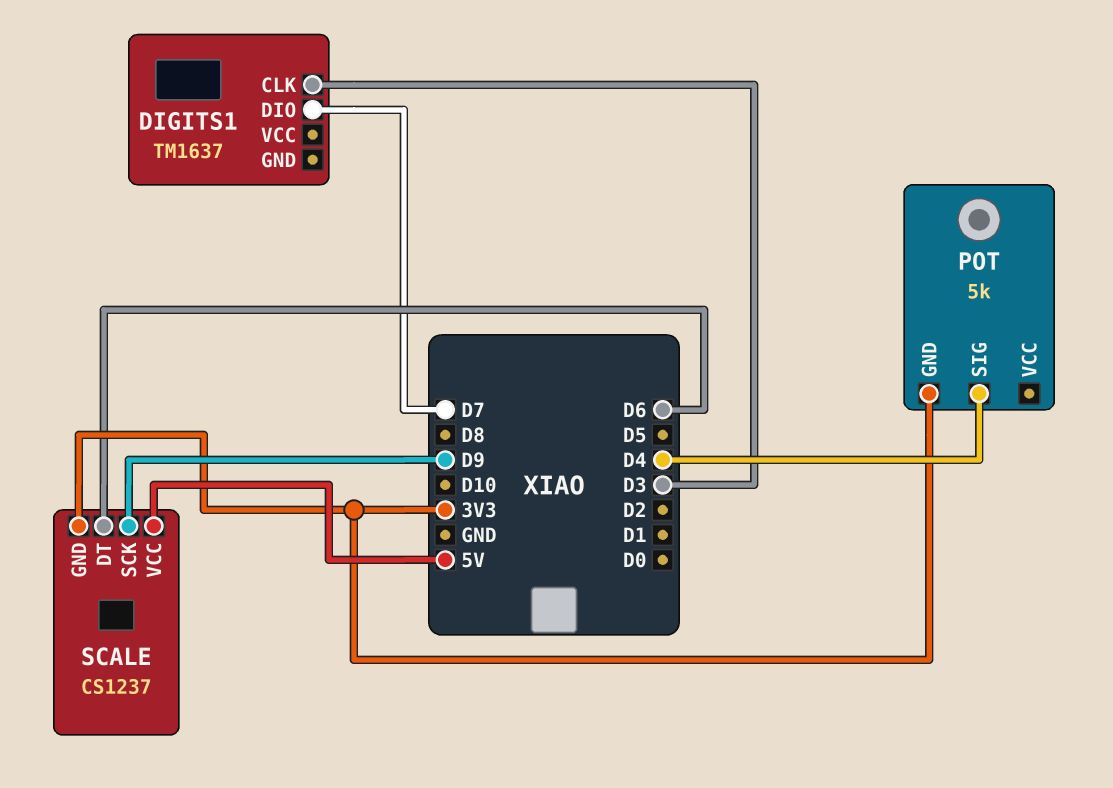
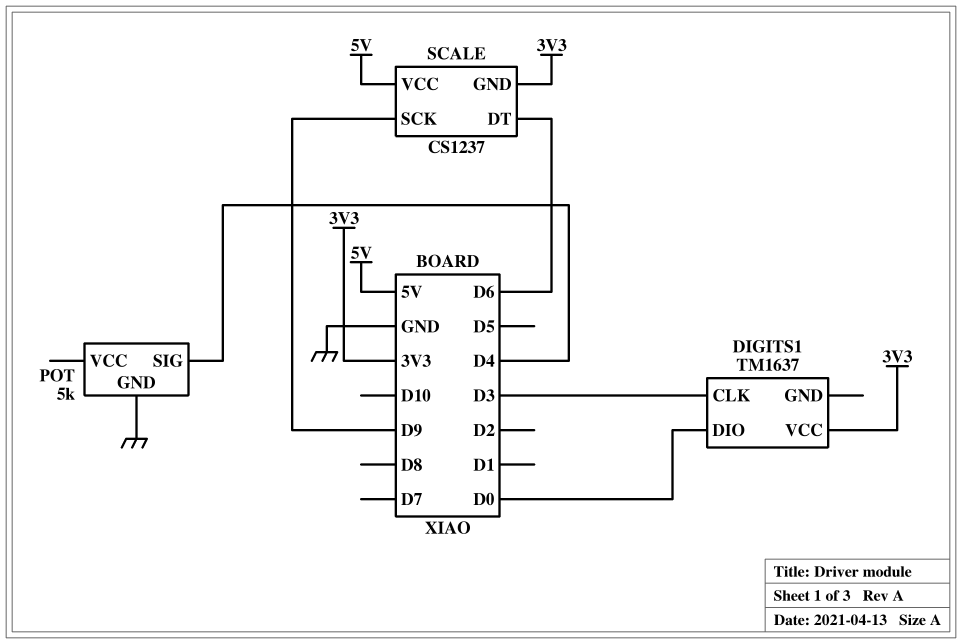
DIGITS1 pin DIO: D7 -> D0
DIGITS1 pin VCC: none -> 3V3
POT pin GND: 3V3 -> GND

